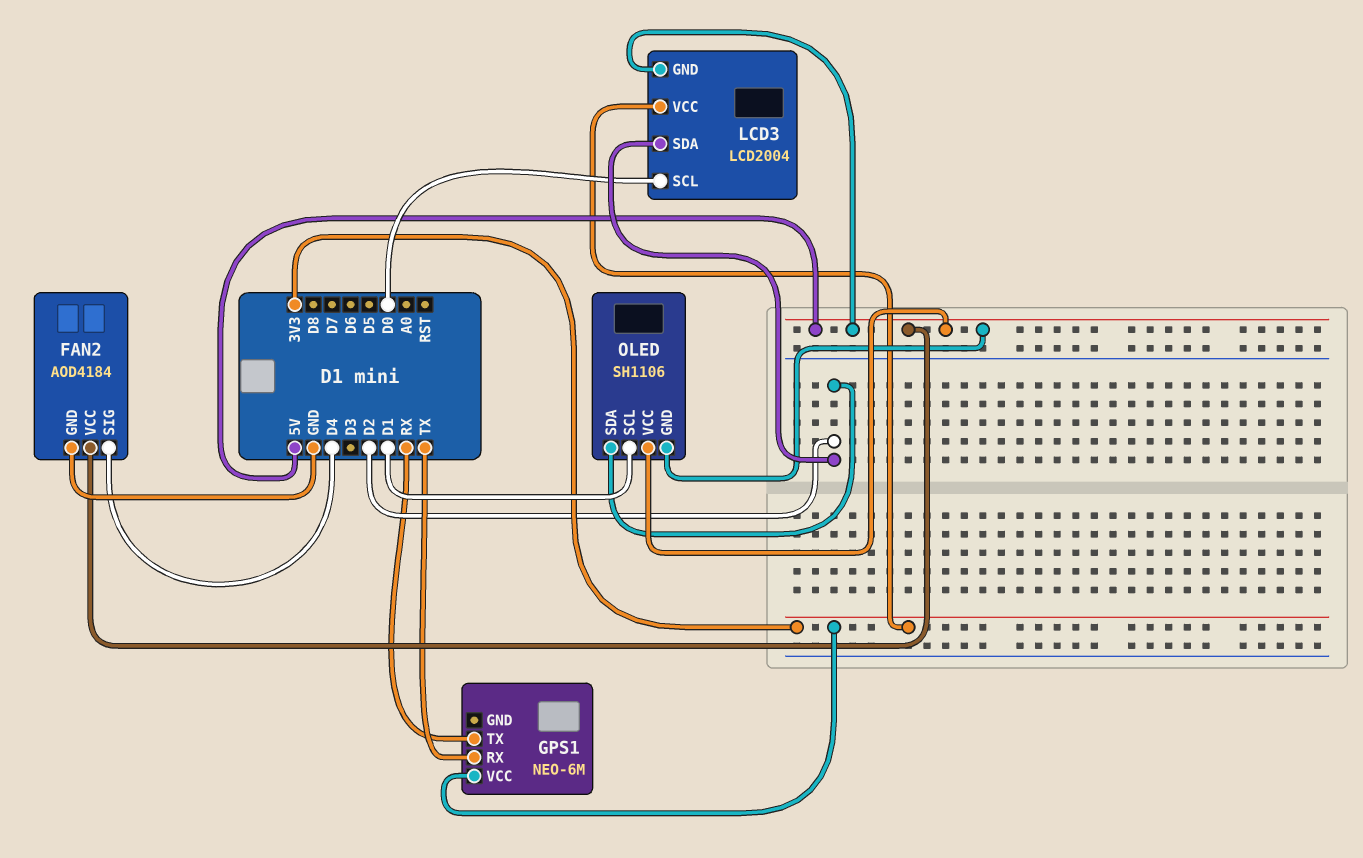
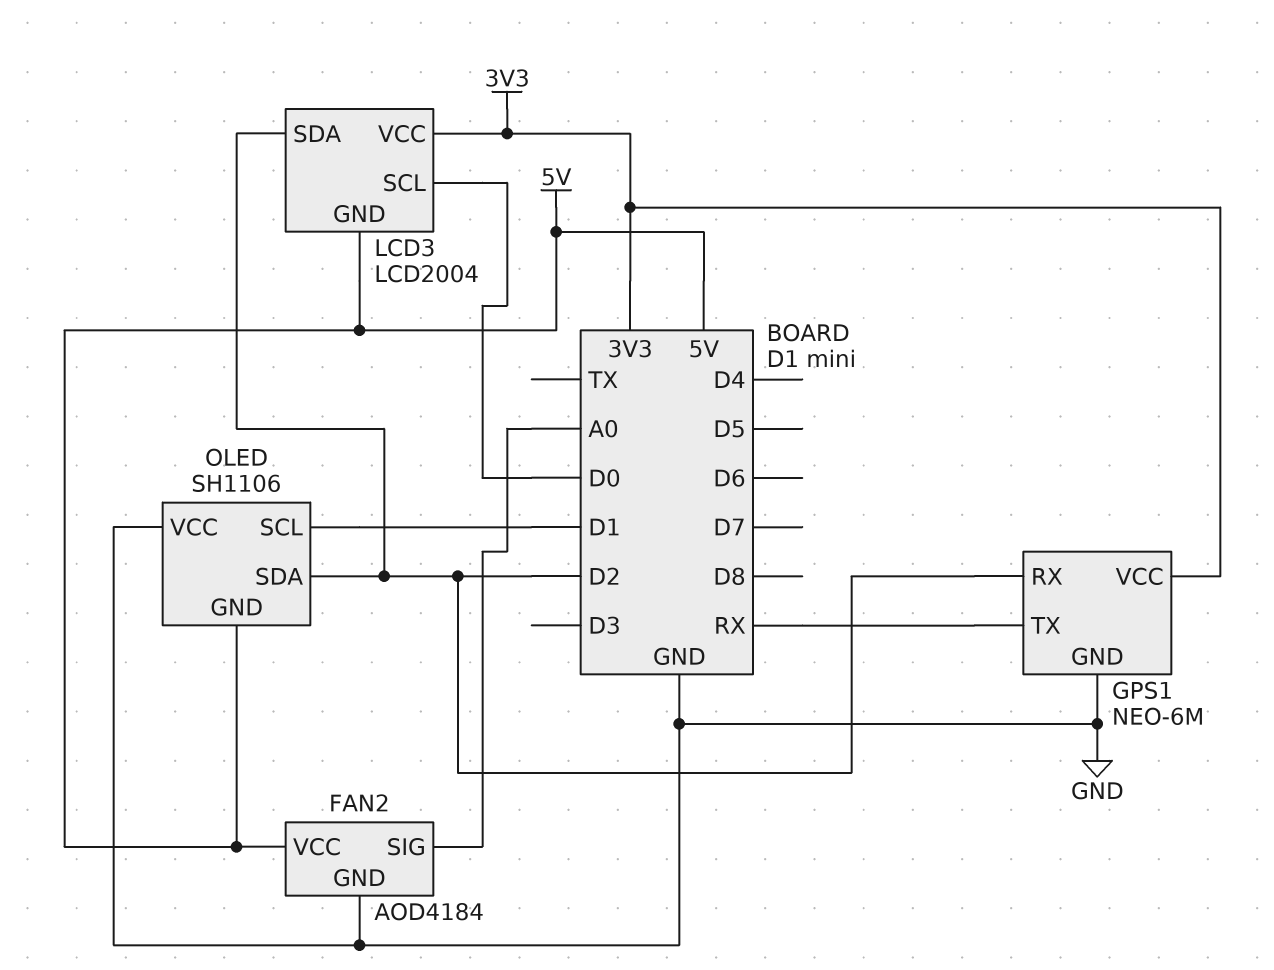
FAN2 pin SIG: D4 -> A0
GPS1 pin GND: none -> GND
GPS1 pin RX: TX -> D2
OLED pin VCC: 5V -> GND

